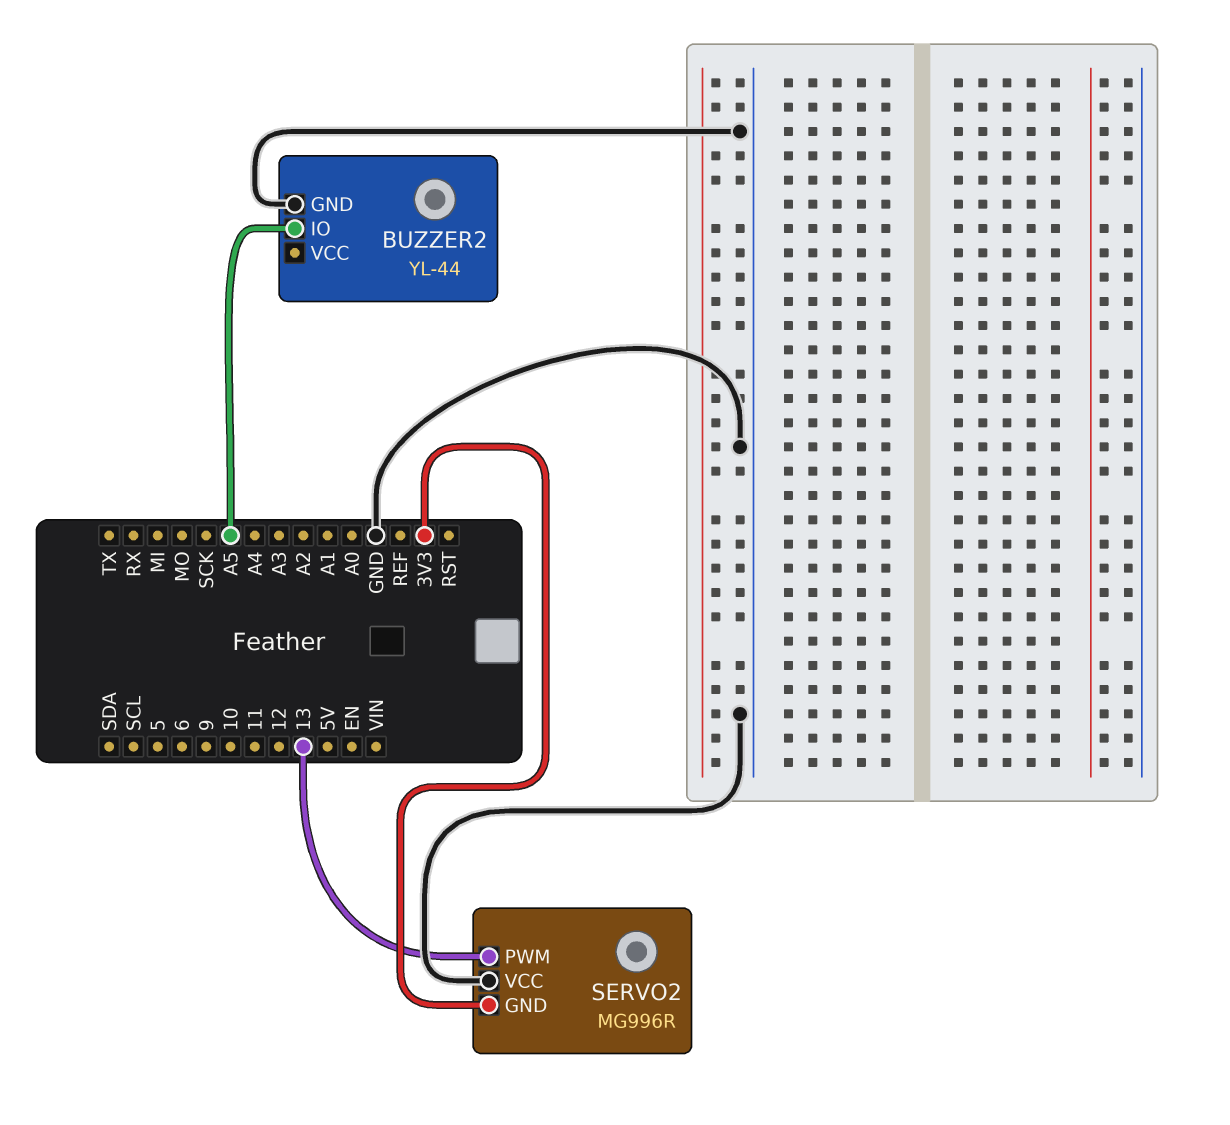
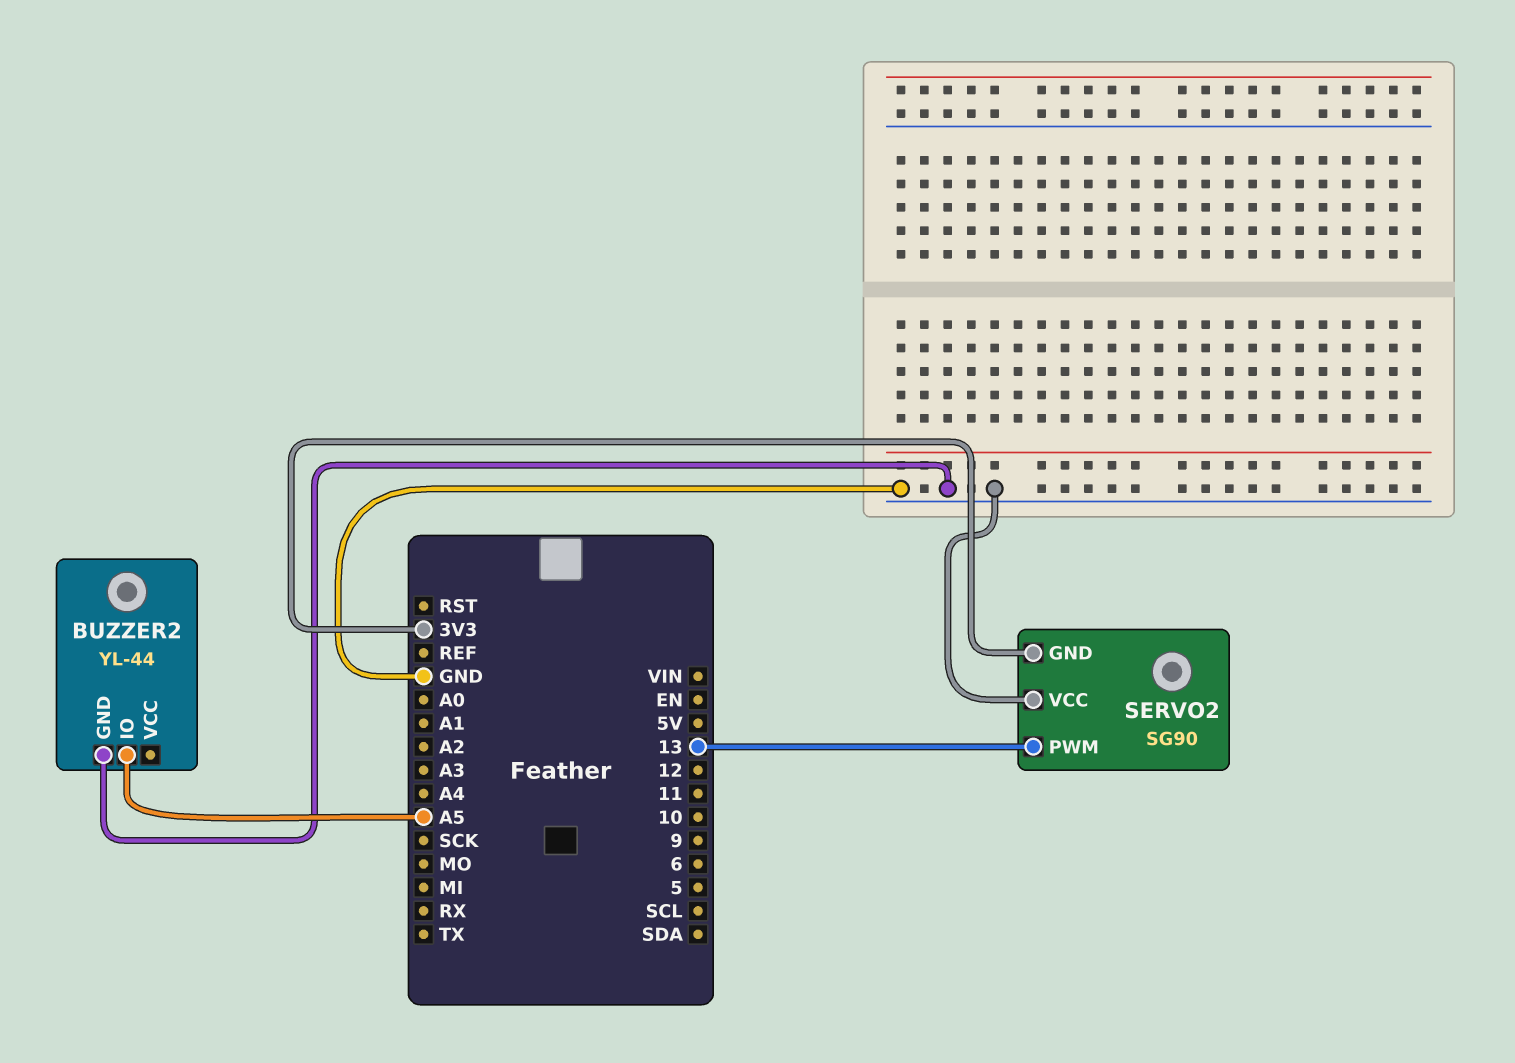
SERVO2: MG996R -> SG90

